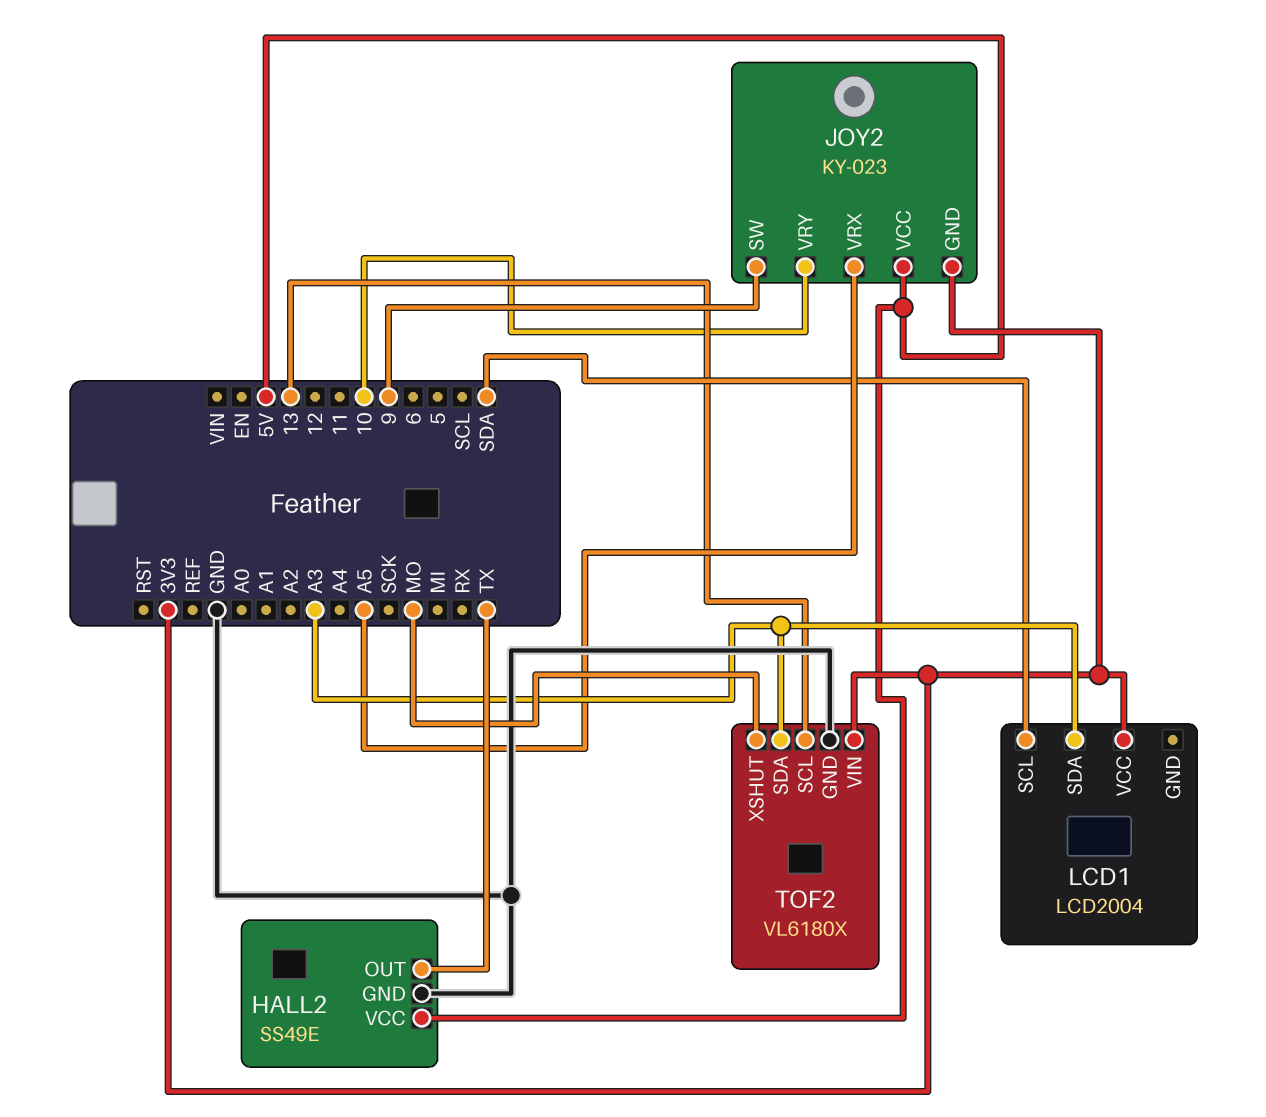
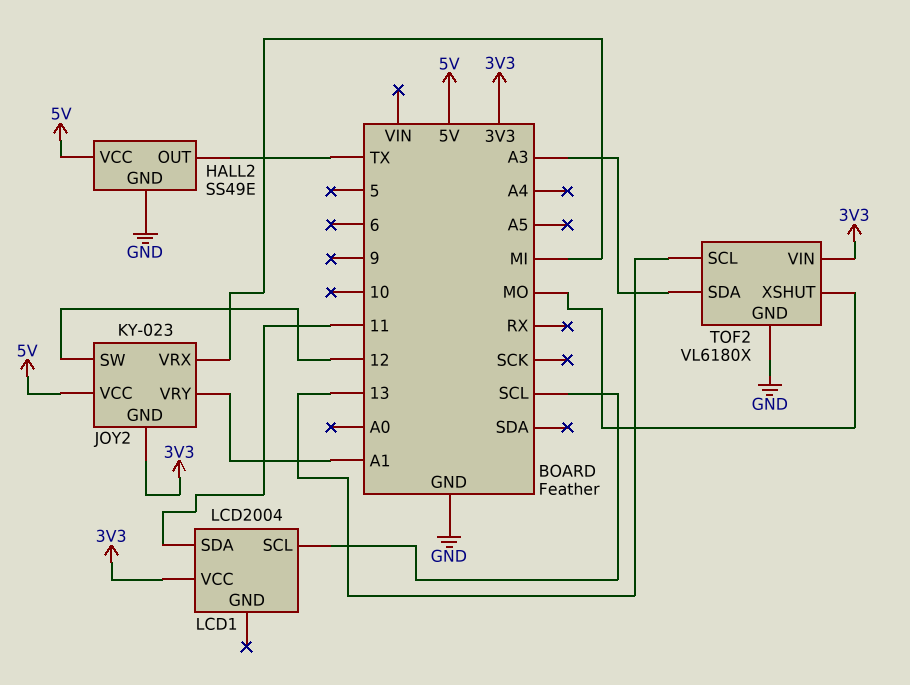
JOY2 pin SW: 9 -> 12
JOY2 pin VRX: A5 -> MI
JOY2 pin VRY: 10 -> A1
LCD1 pin SCL: SDA -> SCL
LCD1 pin SDA: A3 -> 11

